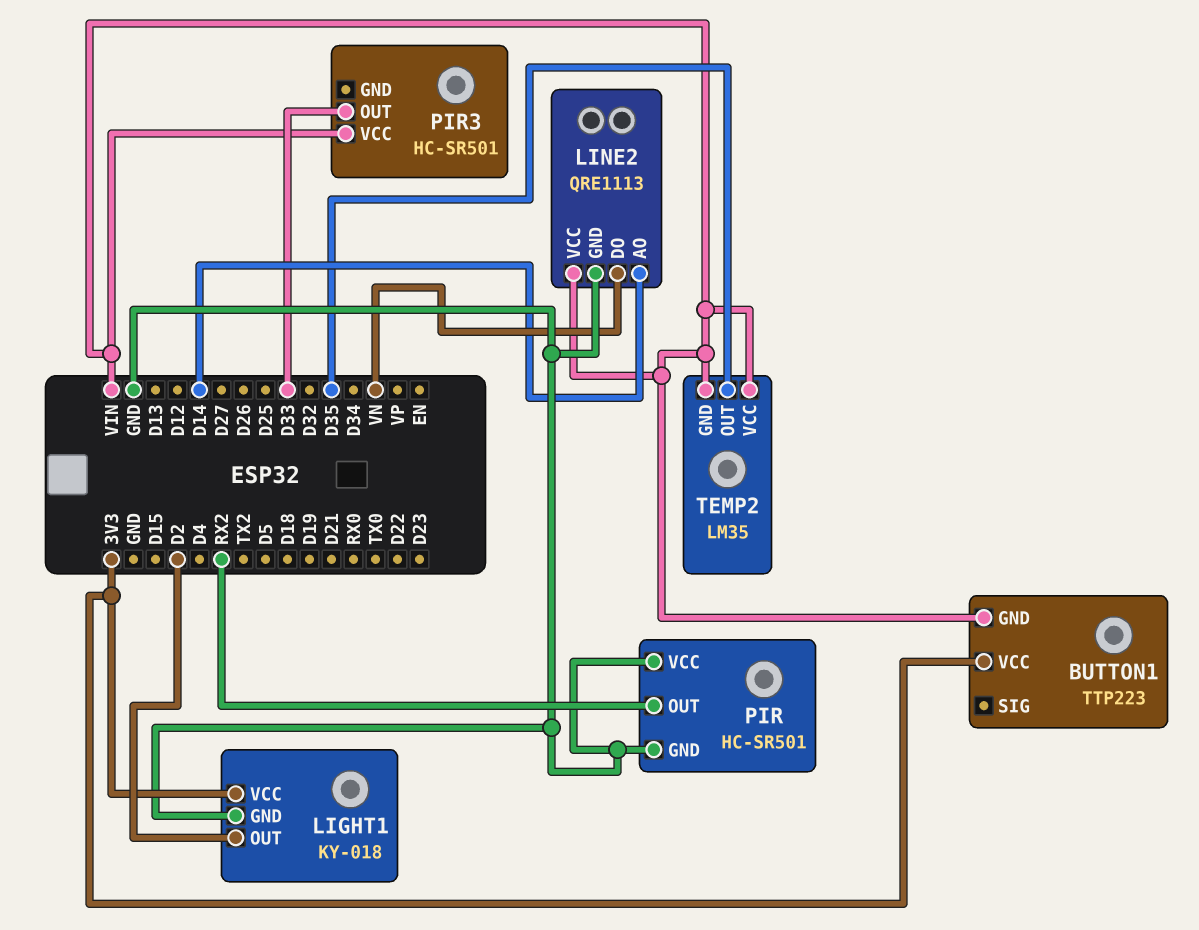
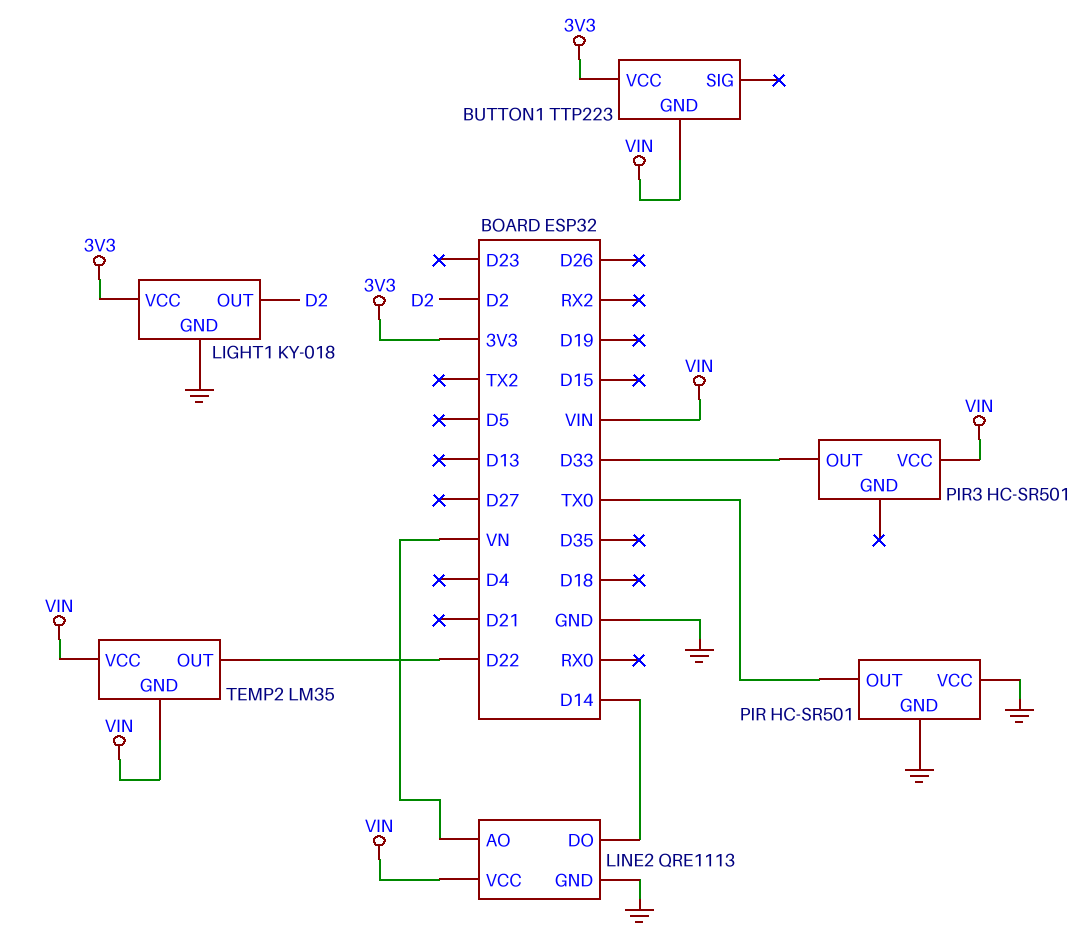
LINE2 pin AO: D14 -> VN
LINE2 pin DO: VN -> D14
PIR pin OUT: RX2 -> TX0
TEMP2 pin OUT: D35 -> D22

